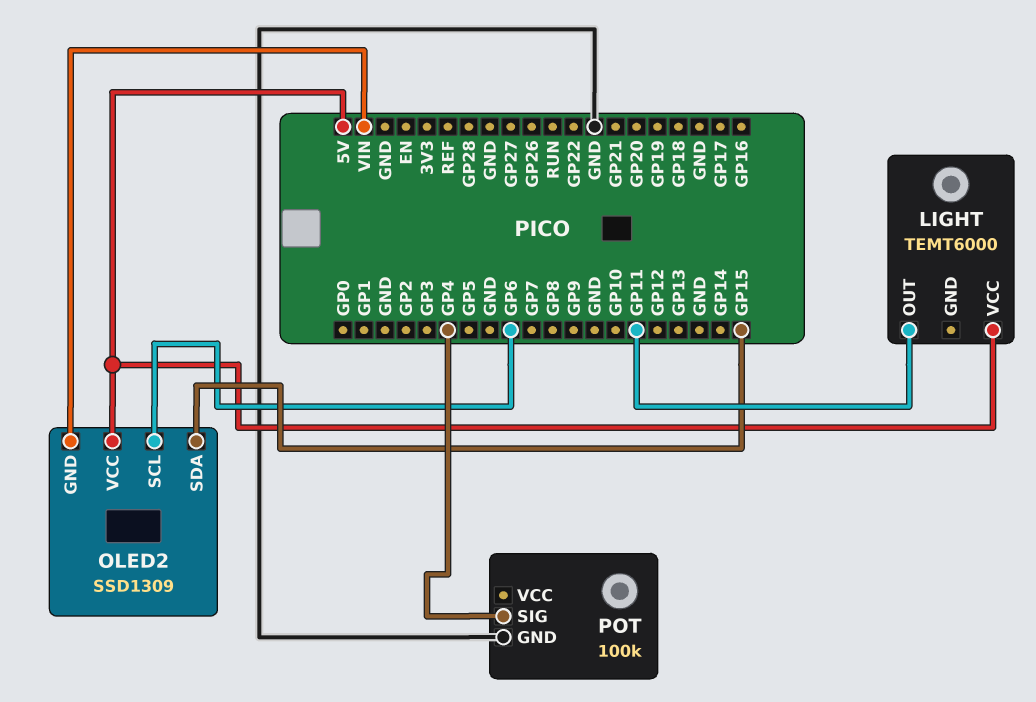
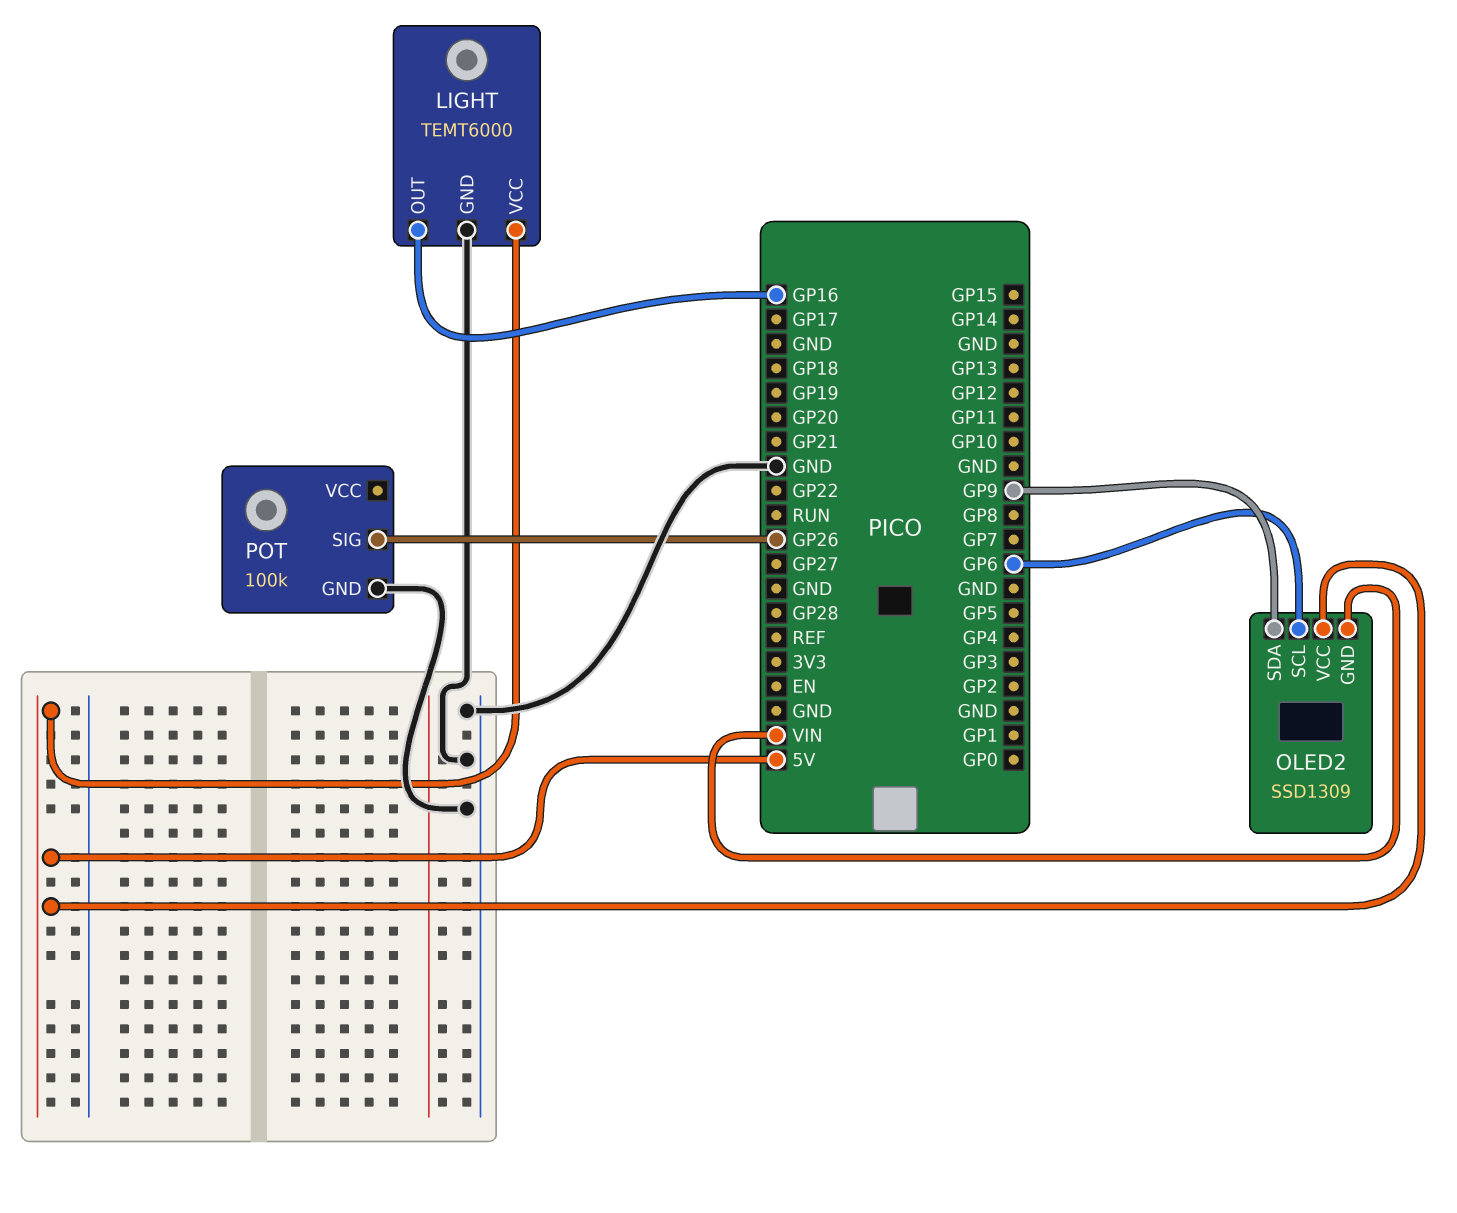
LIGHT pin GND: none -> GND
LIGHT pin OUT: GP11 -> GP16
OLED2 pin SDA: GP15 -> GP9
POT pin SIG: GP4 -> GP26

